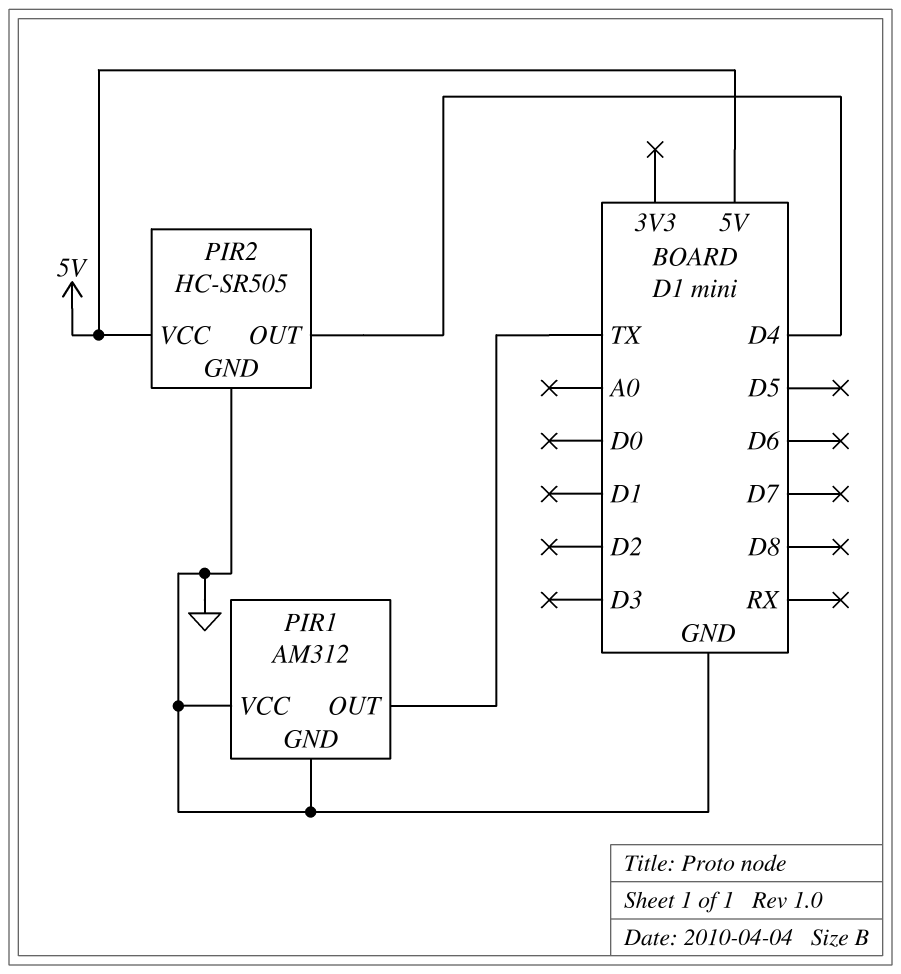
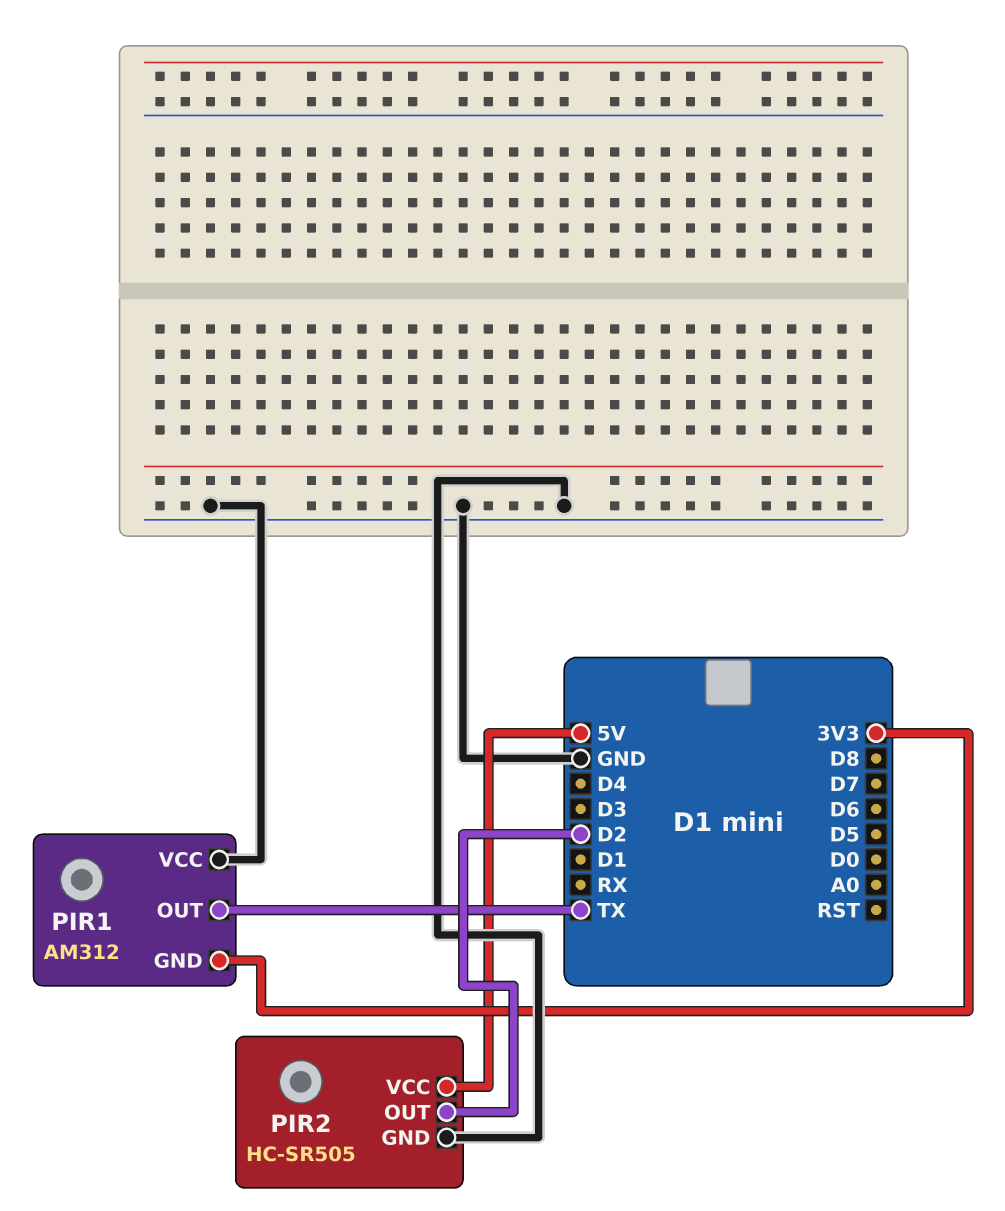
PIR1 pin GND: GND -> 3V3
PIR2 pin OUT: D4 -> D2

